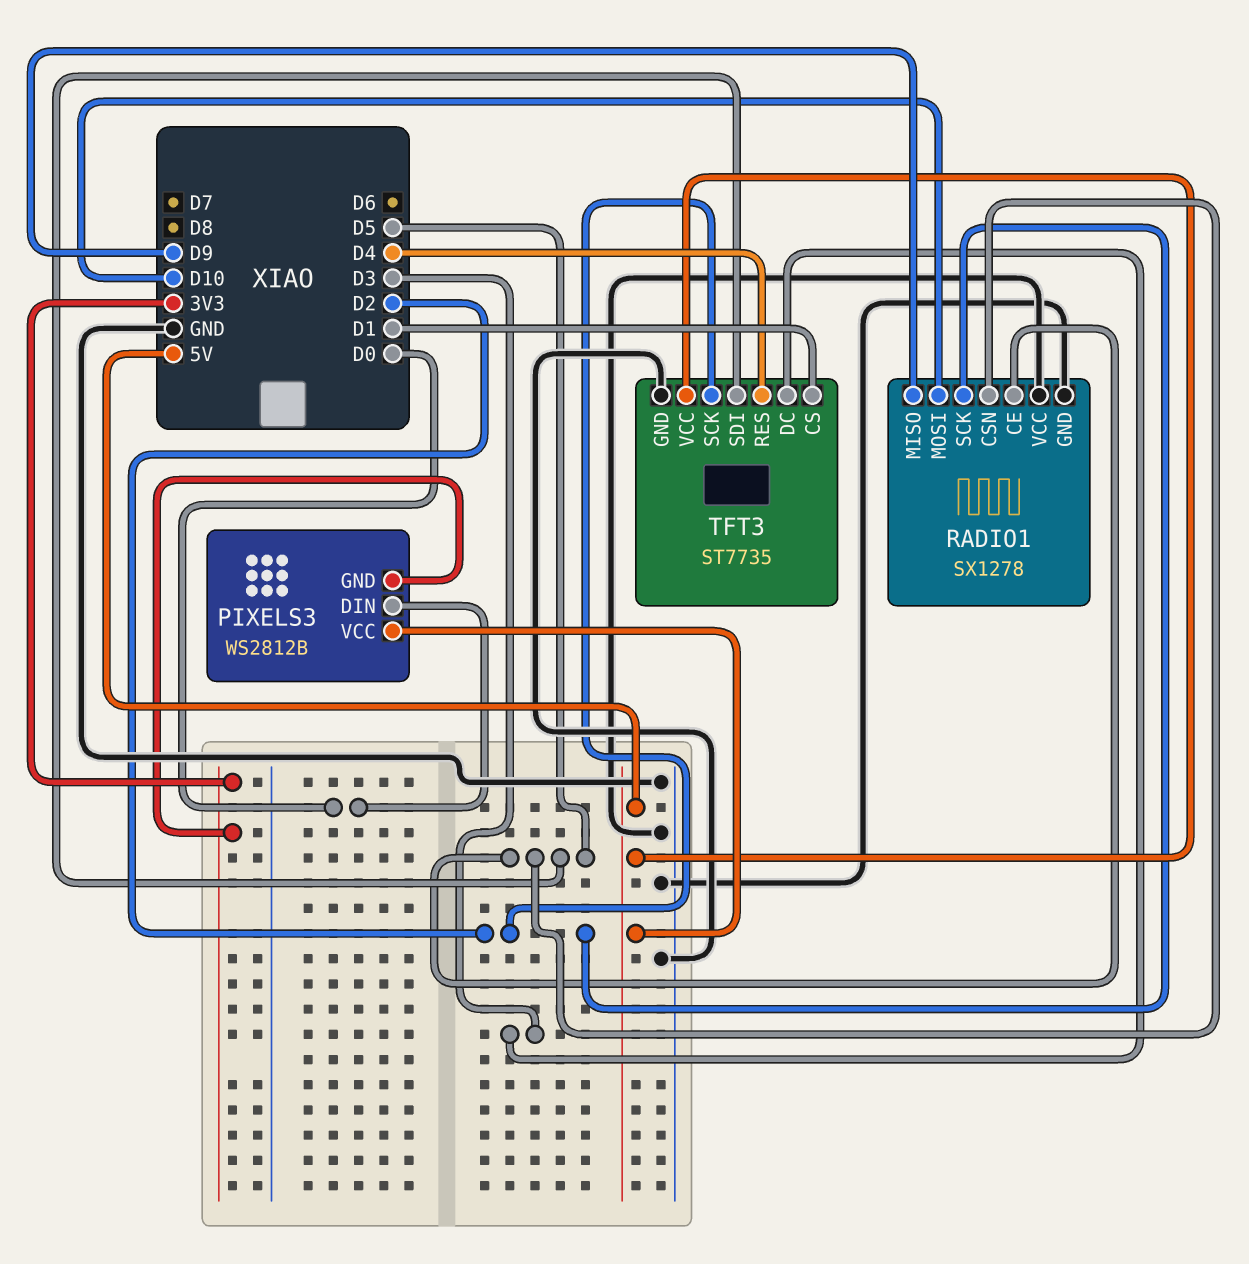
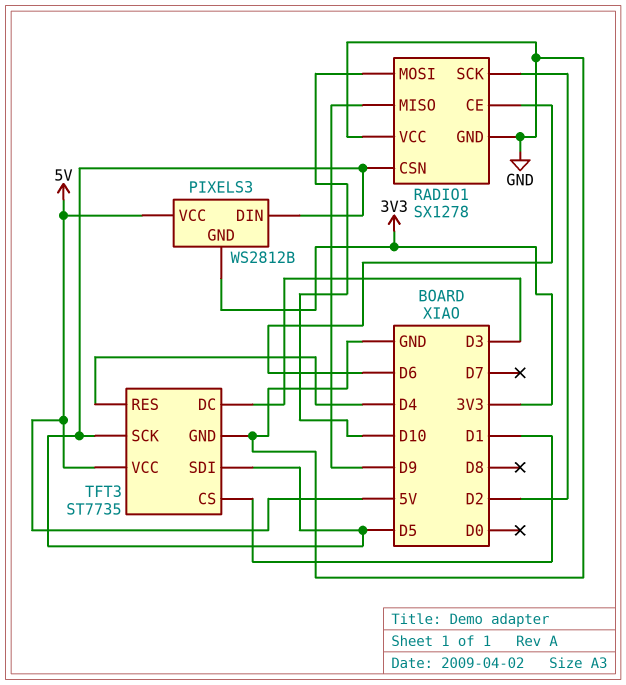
PIXELS3 pin DIN: D0 -> D5
RADIO1 pin CE: D5 -> D6
TFT3 pin SCK: D2 -> D5

